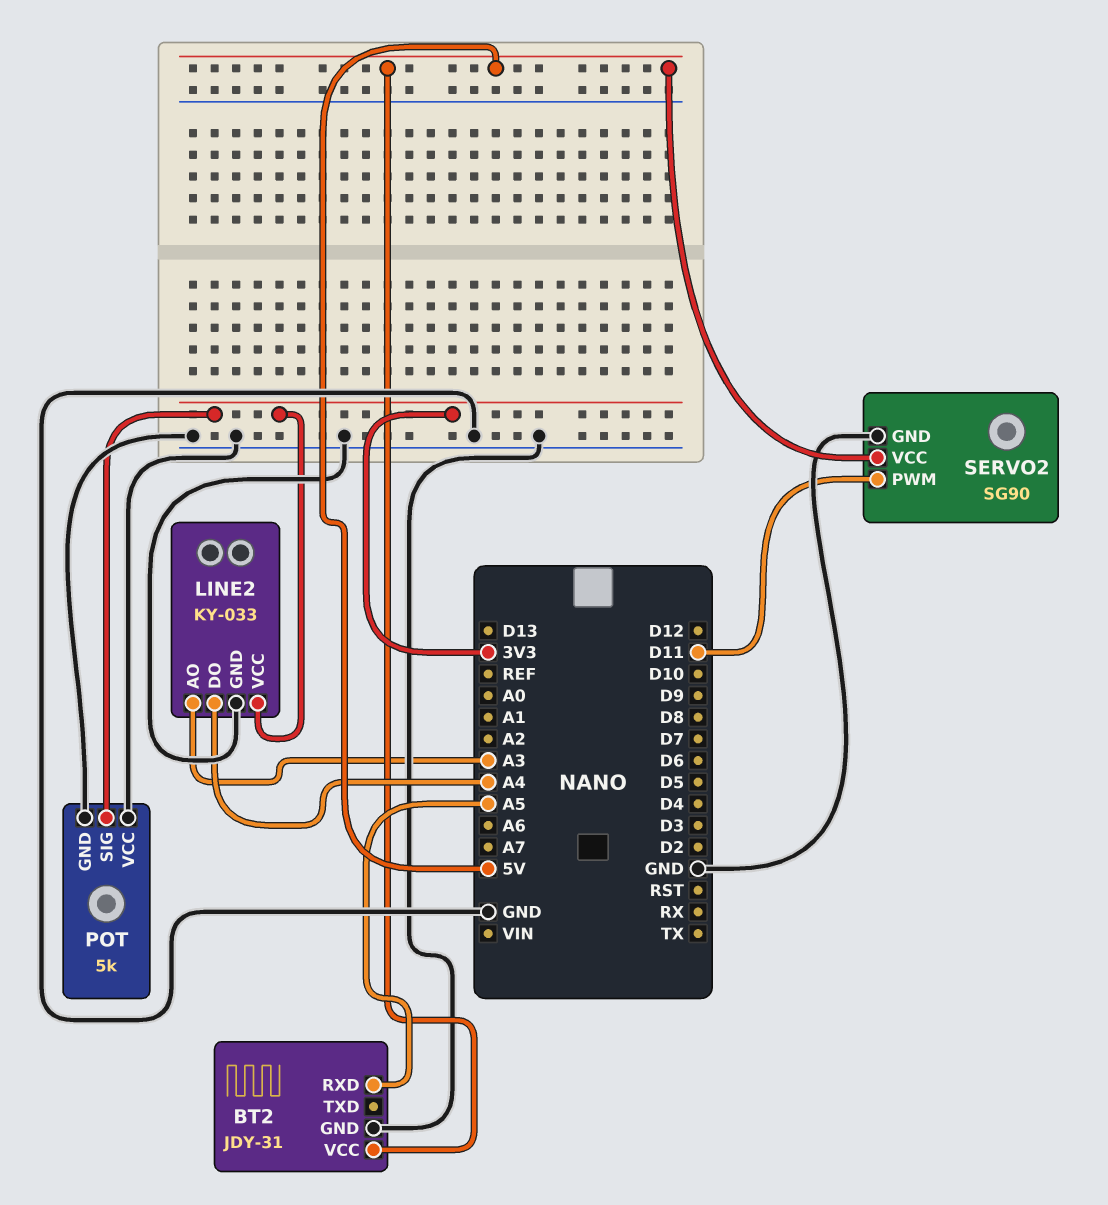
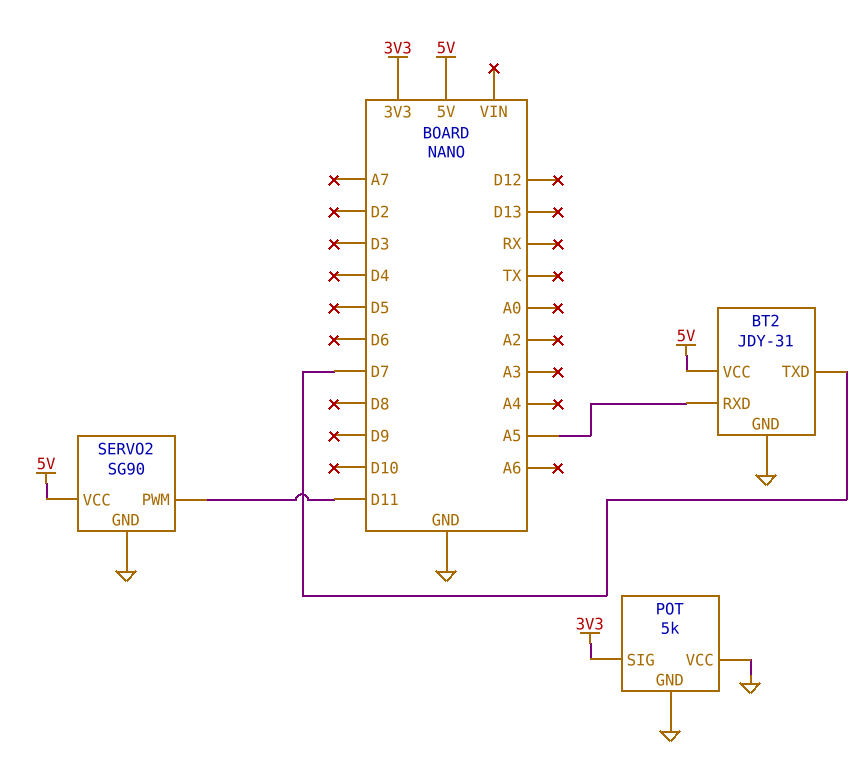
BT2 pin TXD: none -> D7
LINE2: KY-033 -> none
LINE2 pin AO: A3 -> none
LINE2 pin DO: A4 -> none
LINE2 pin GND: GND -> none
LINE2 pin VCC: 3V3 -> none

